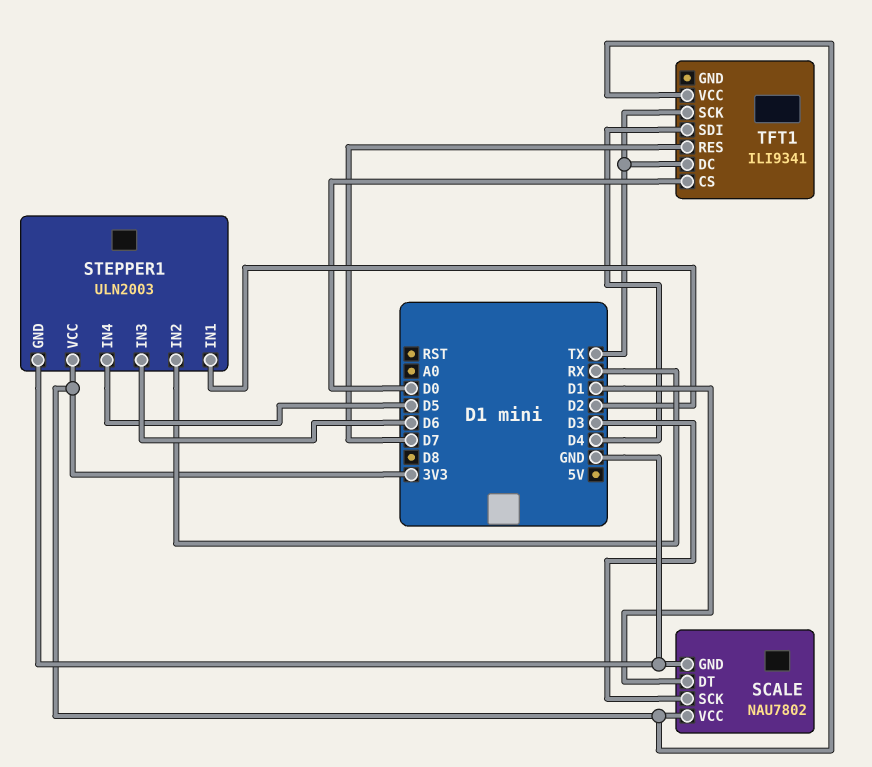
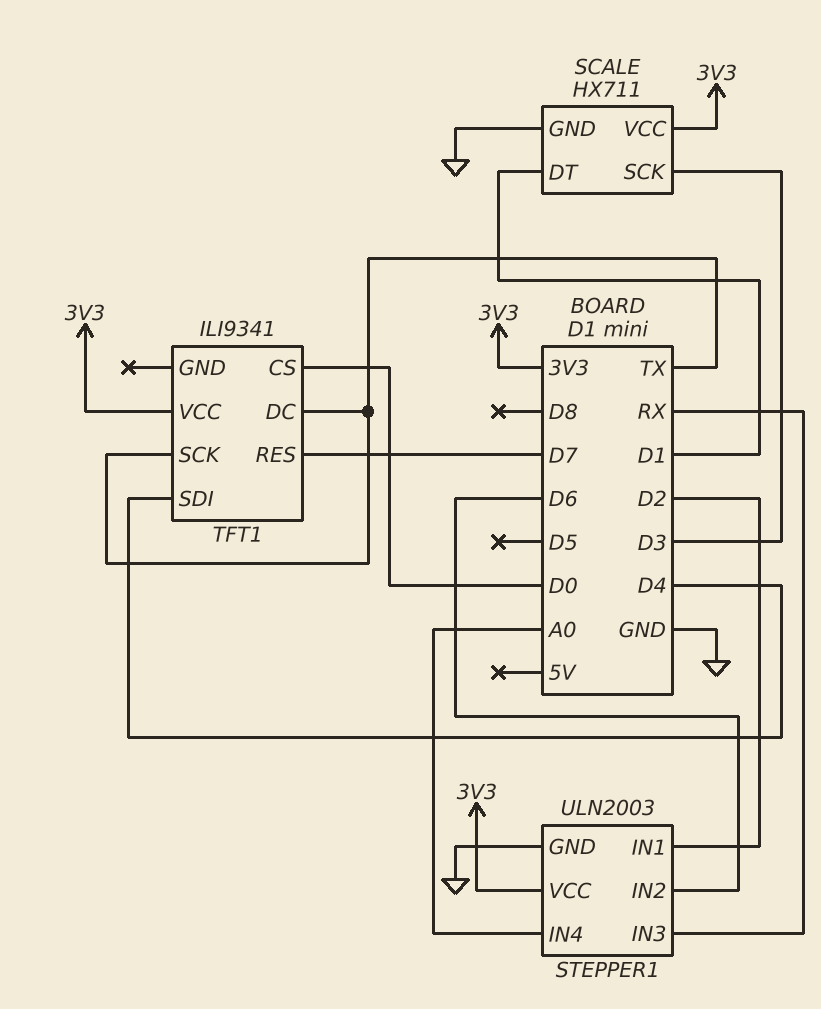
SCALE: NAU7802 -> HX711
STEPPER1 pin IN2: RX -> D6
STEPPER1 pin IN3: D6 -> RX
STEPPER1 pin IN4: D5 -> A0

